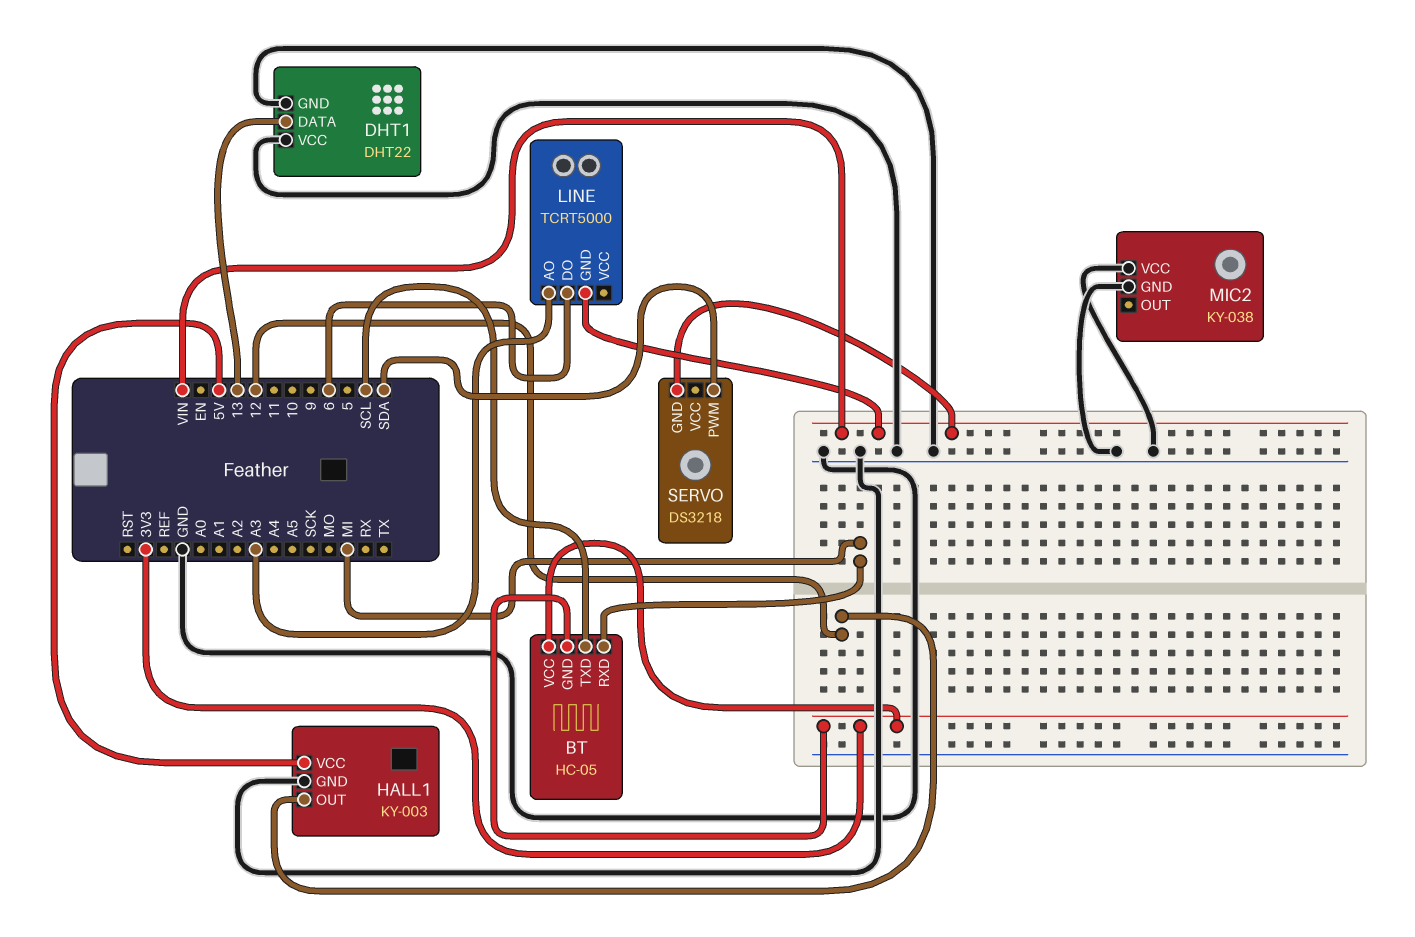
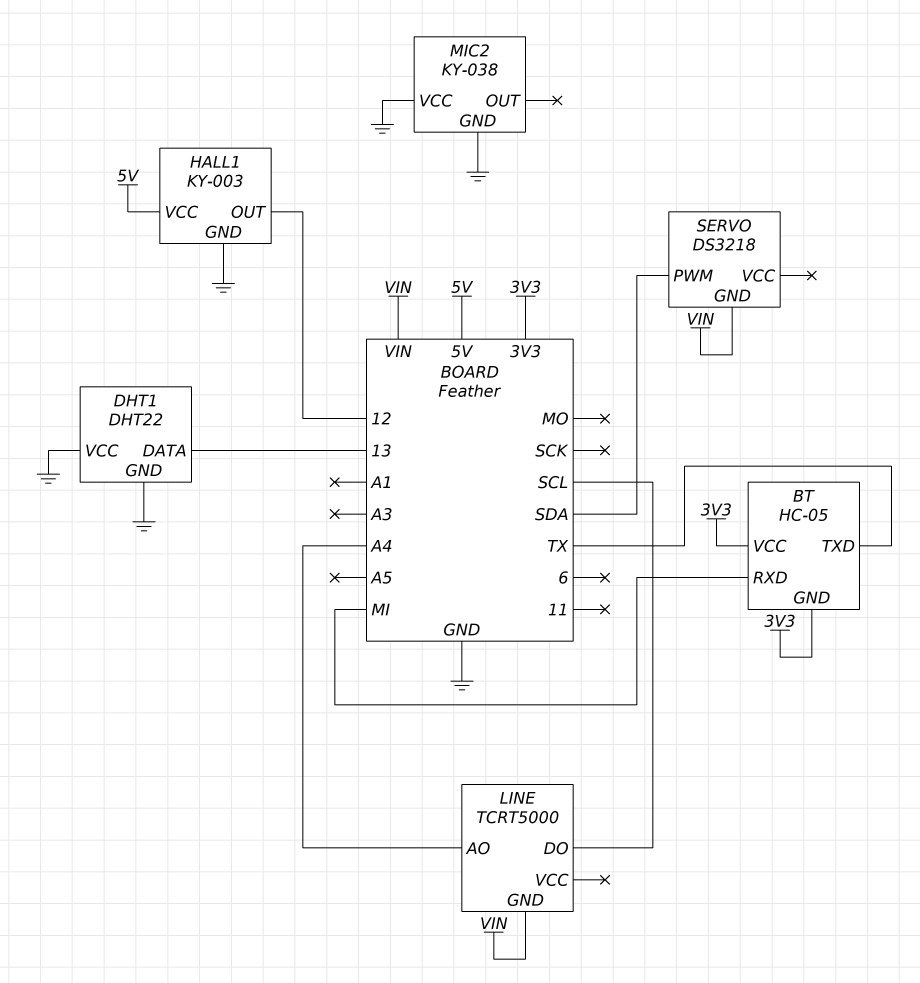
BT pin TXD: SCL -> TX
LINE pin AO: A3 -> A4
LINE pin DO: 6 -> SCL

